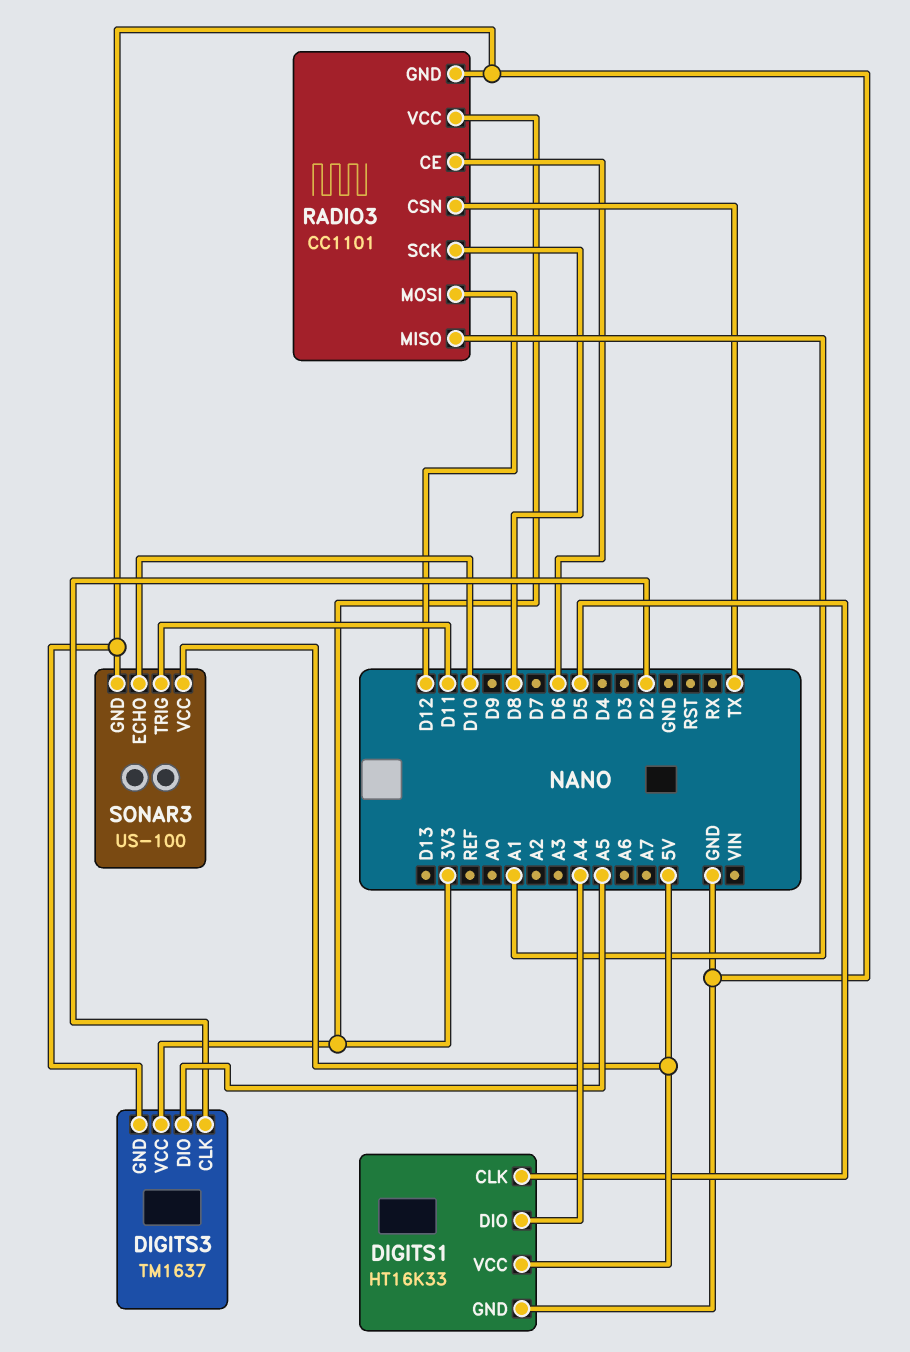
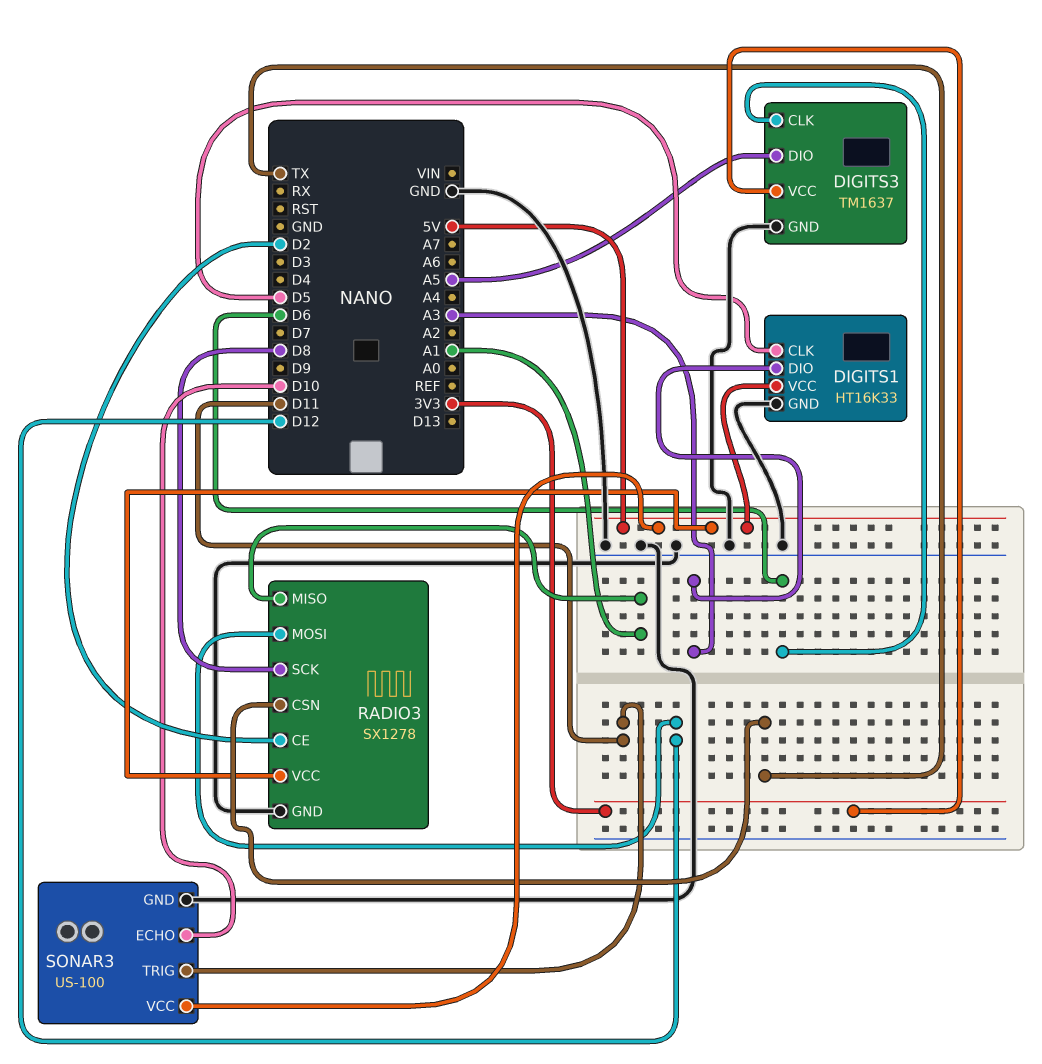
DIGITS1 pin DIO: A4 -> A3
DIGITS3 pin CLK: D2 -> D6
RADIO3: CC1101 -> SX1278
RADIO3 pin CE: D6 -> D2
RADIO3 pin VCC: 3V3 -> 5V

